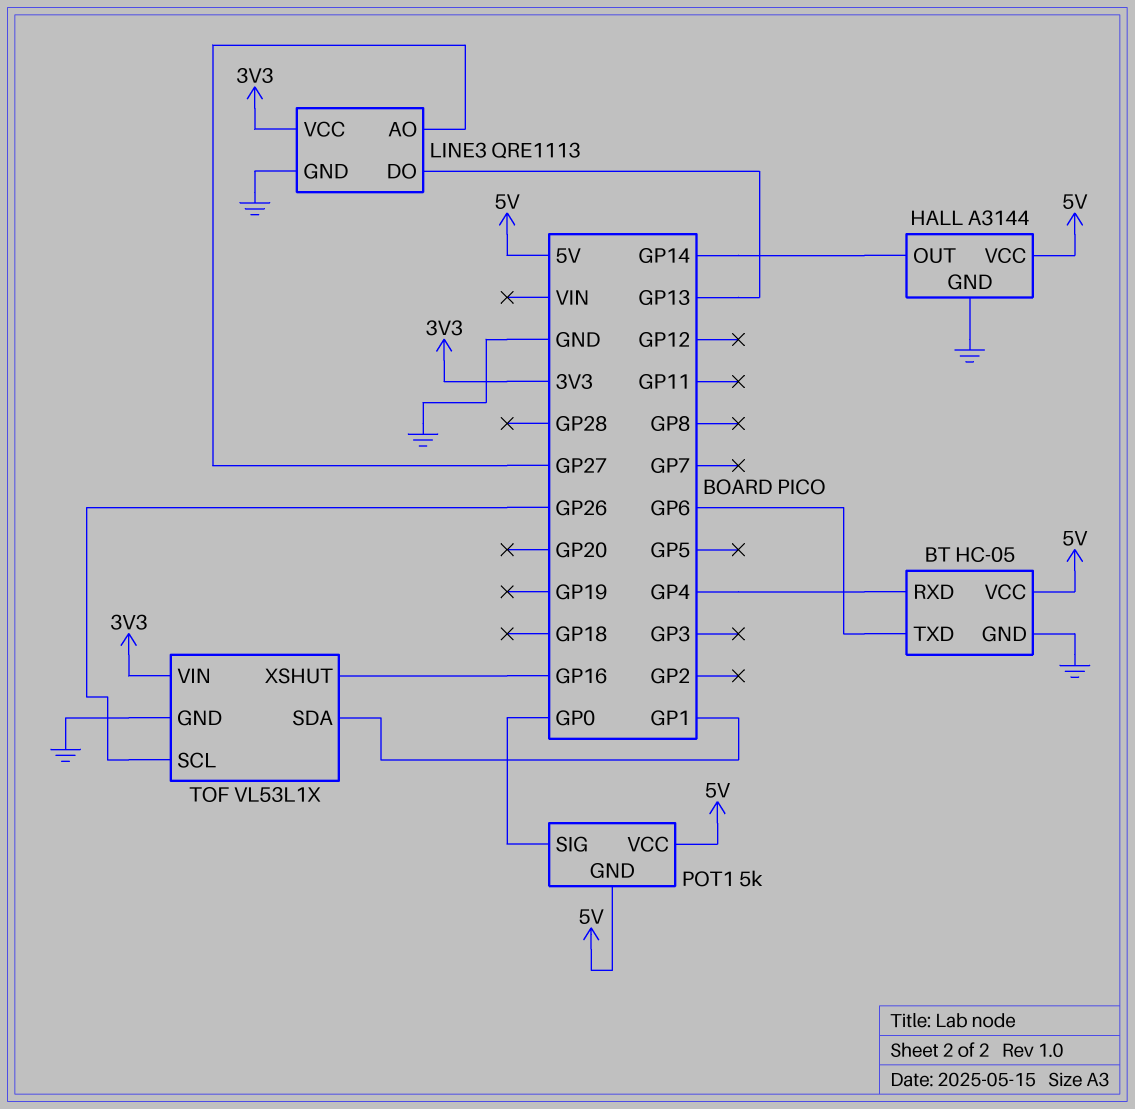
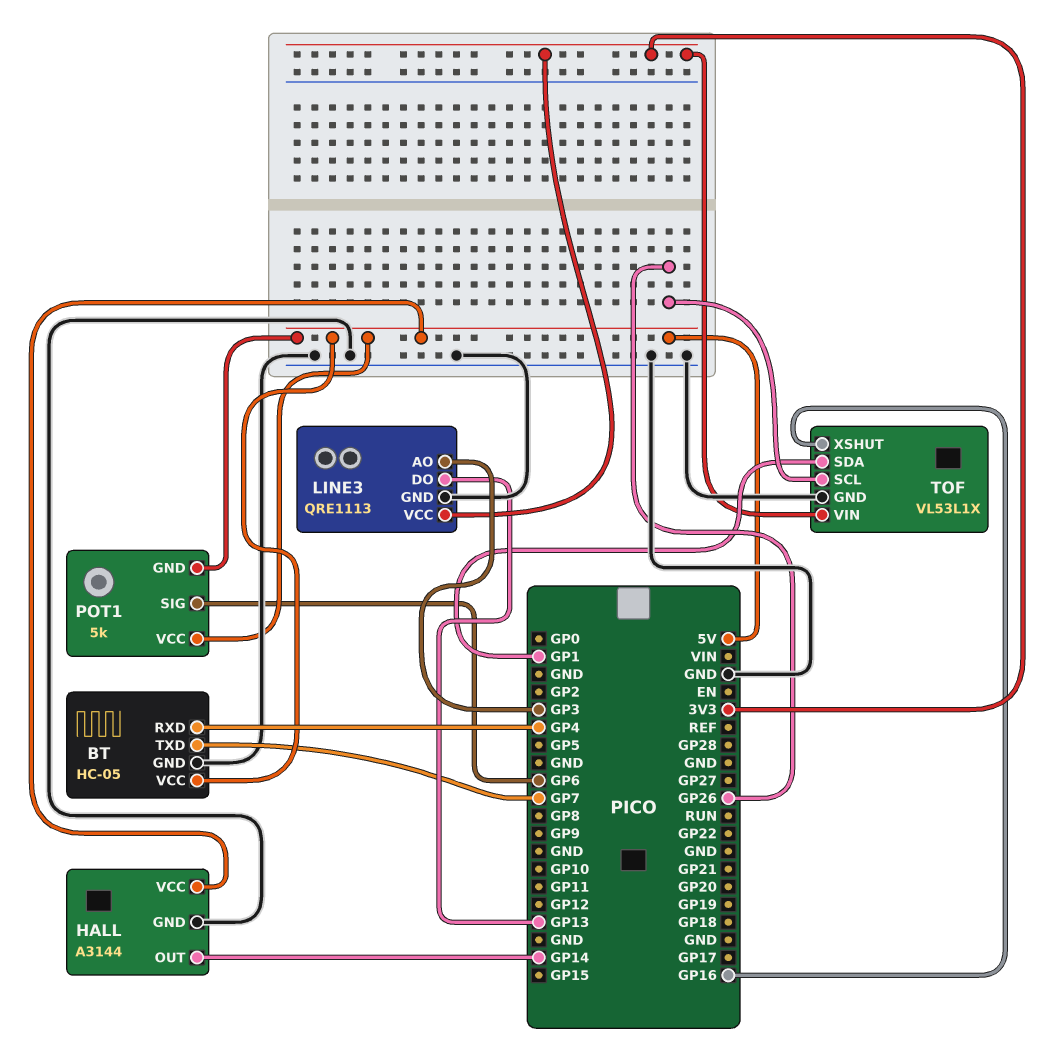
BT pin TXD: GP6 -> GP7
LINE3 pin AO: GP27 -> GP3
POT1 pin SIG: GP0 -> GP6

